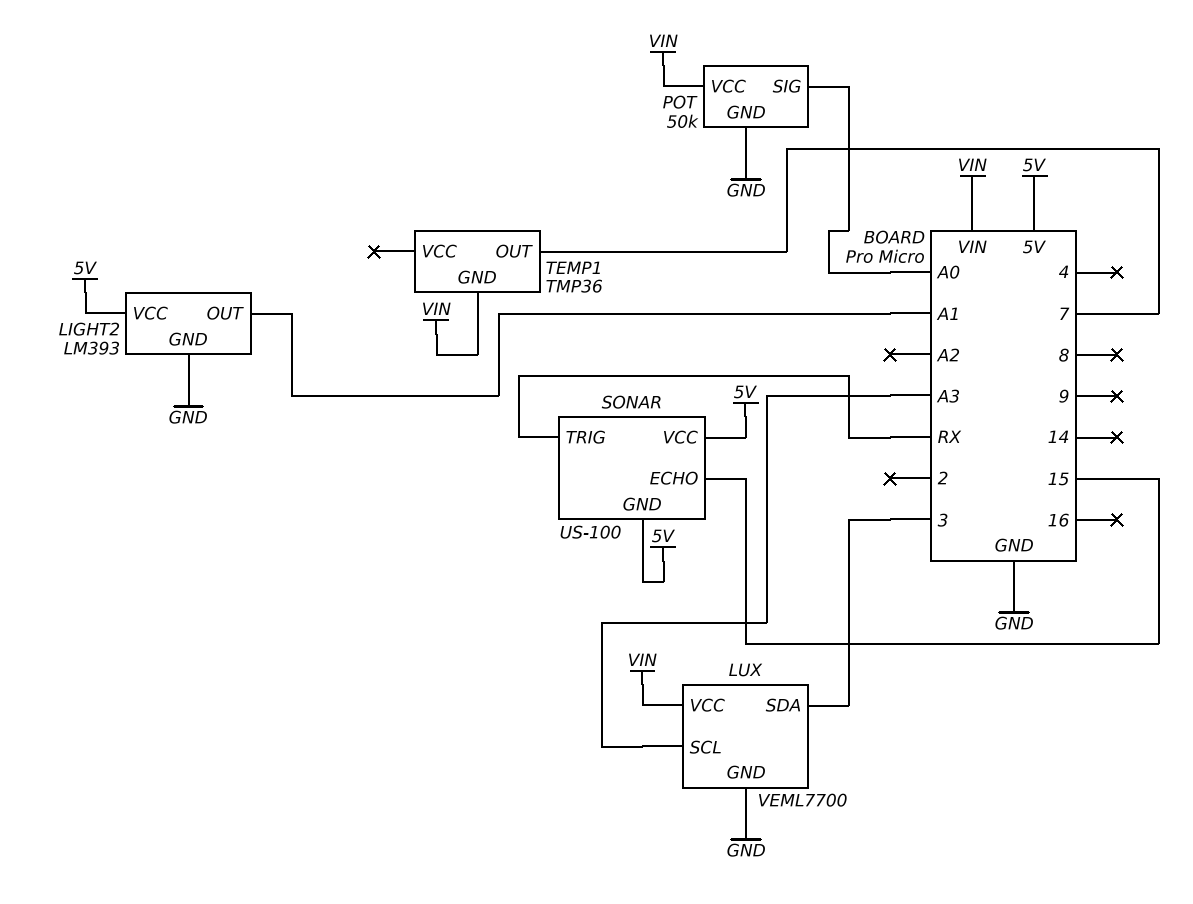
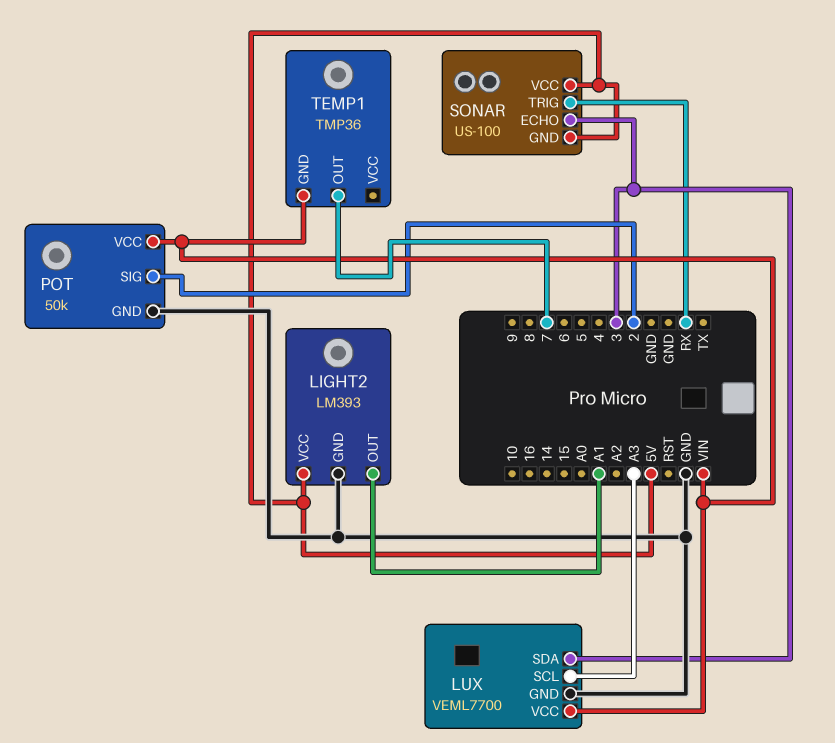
POT pin SIG: A0 -> 2
SONAR pin ECHO: 15 -> 3

